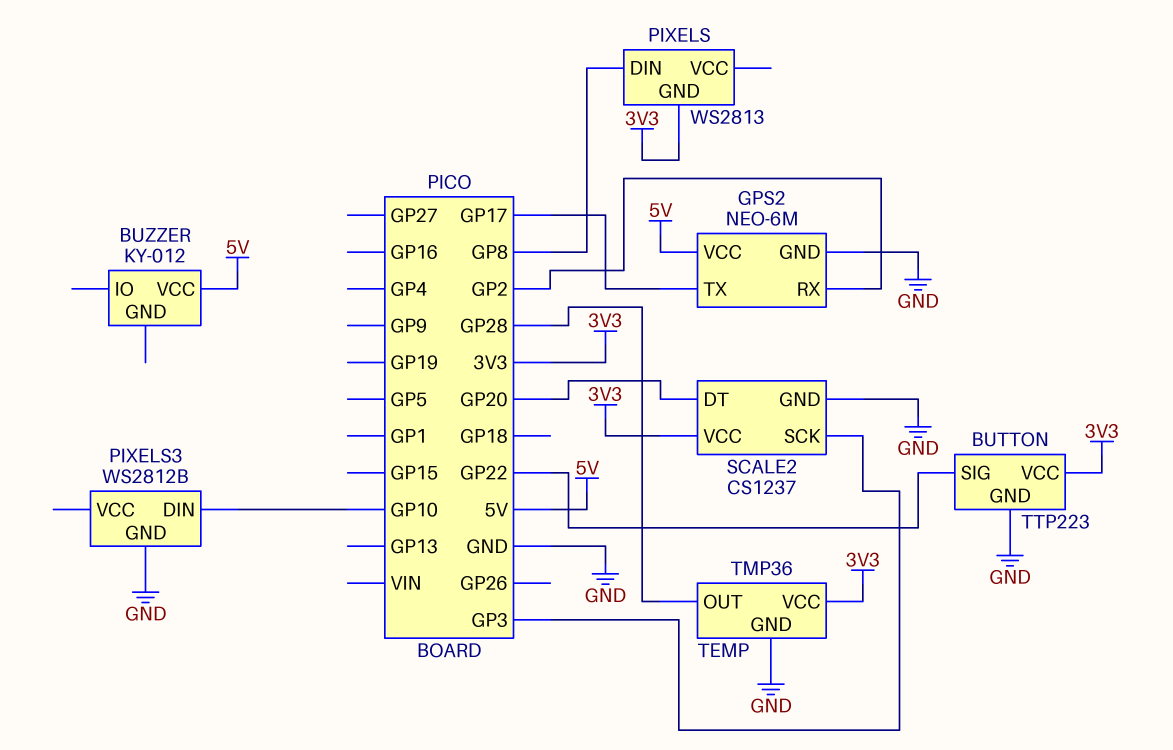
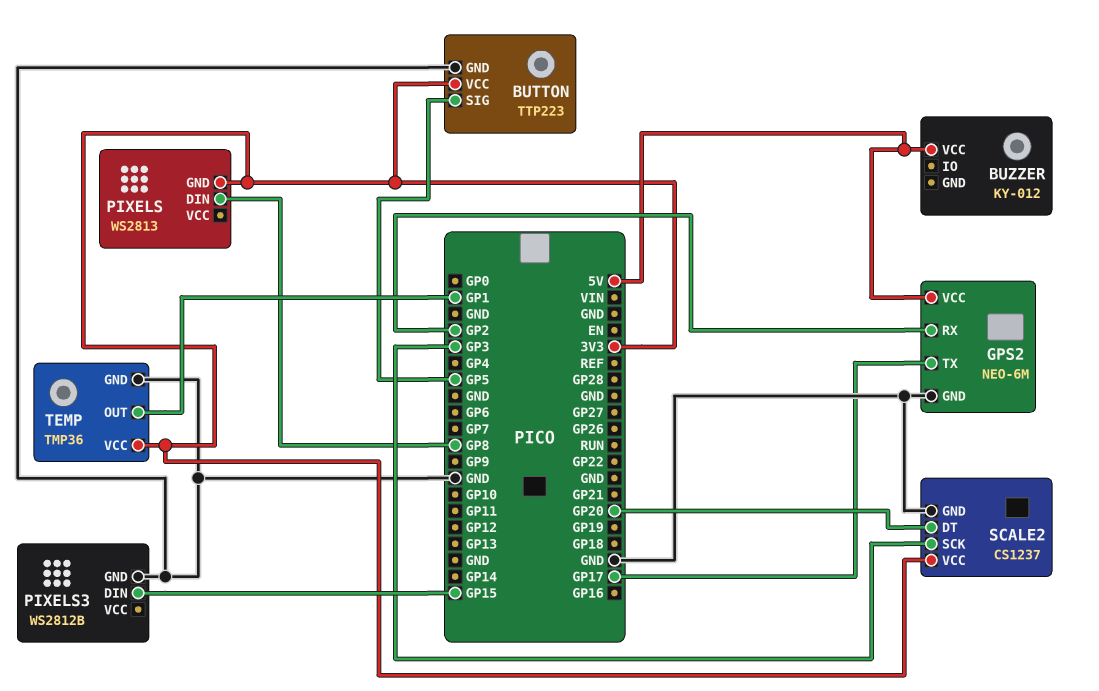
BUTTON pin SIG: GP22 -> GP5
PIXELS3 pin DIN: GP10 -> GP15
TEMP pin OUT: GP28 -> GP1

